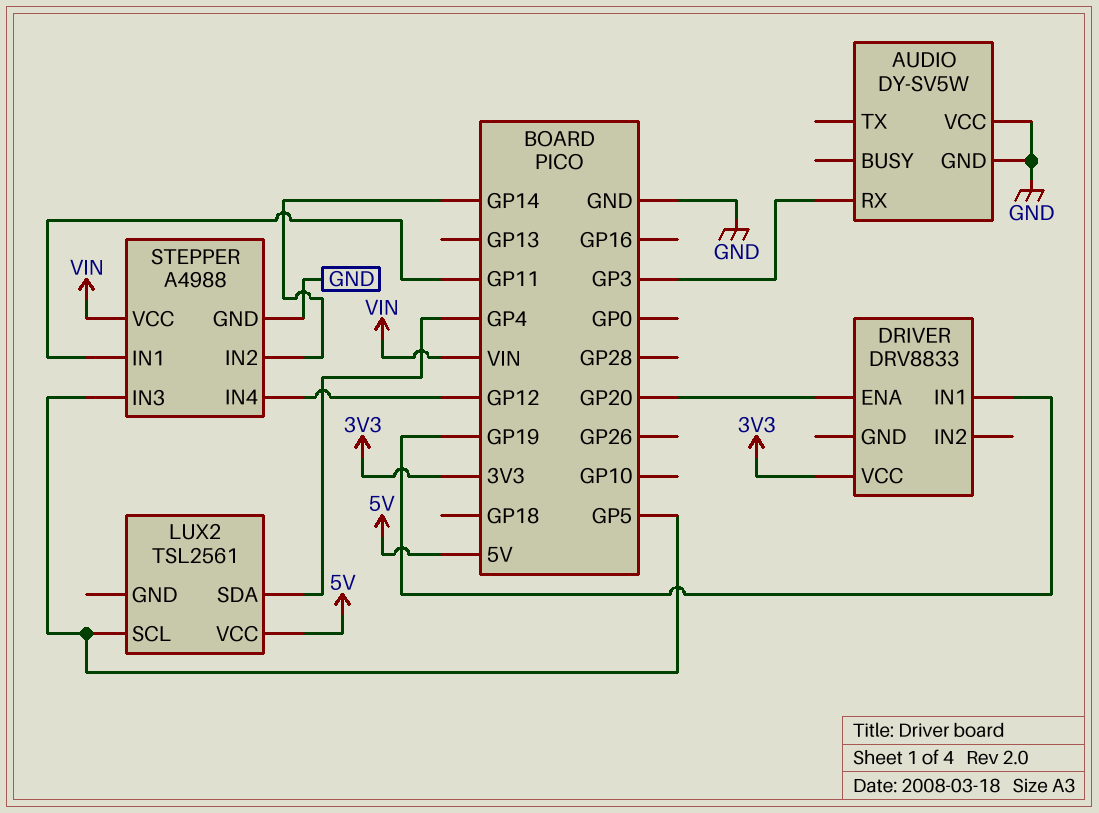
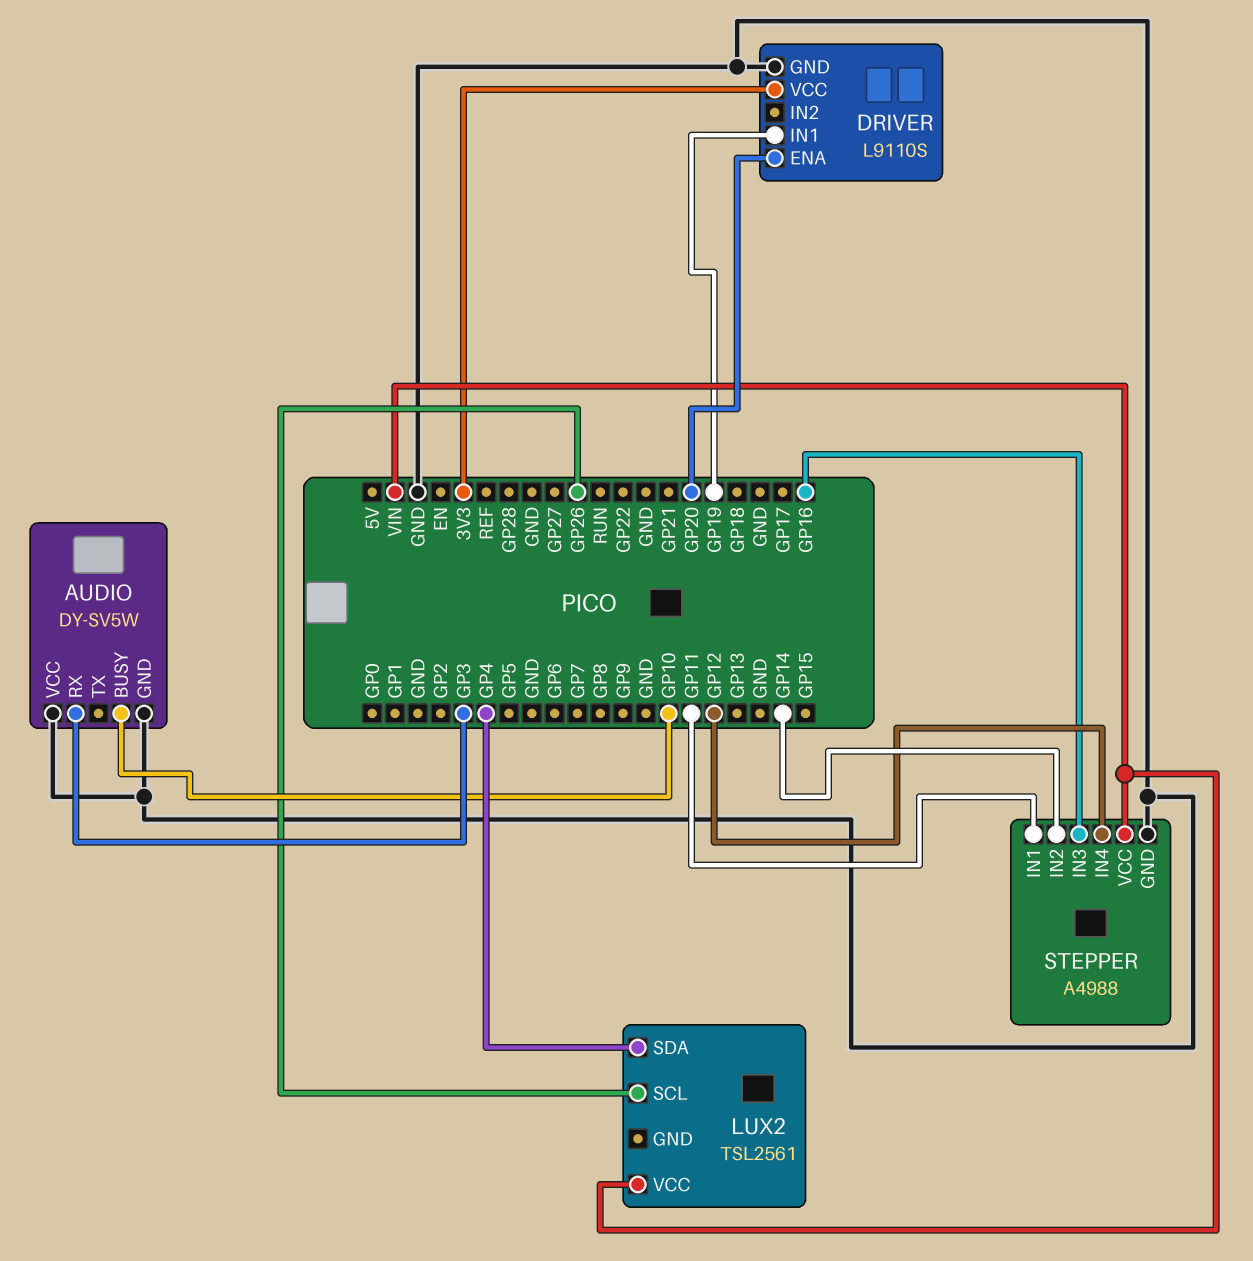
AUDIO pin BUSY: none -> GP10
DRIVER: DRV8833 -> L9110S
DRIVER pin GND: none -> GND
LUX2 pin SCL: GP5 -> GP26
LUX2 pin VCC: 5V -> VIN
STEPPER pin IN3: GP5 -> GP16

